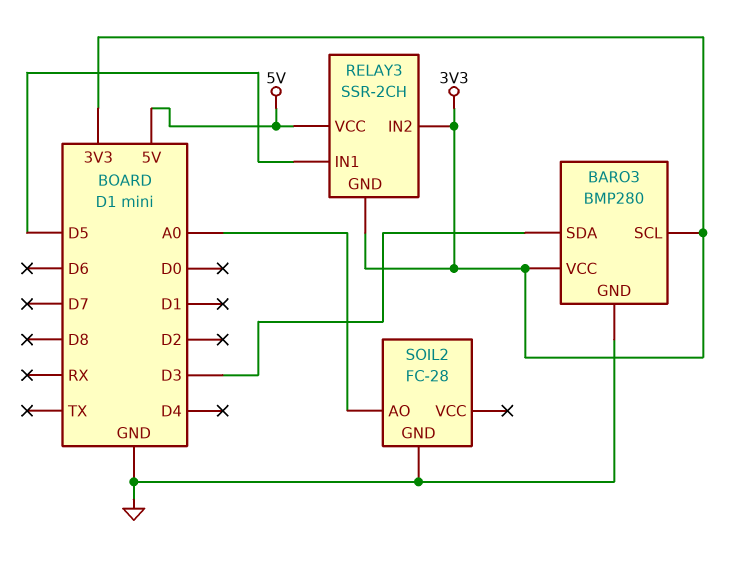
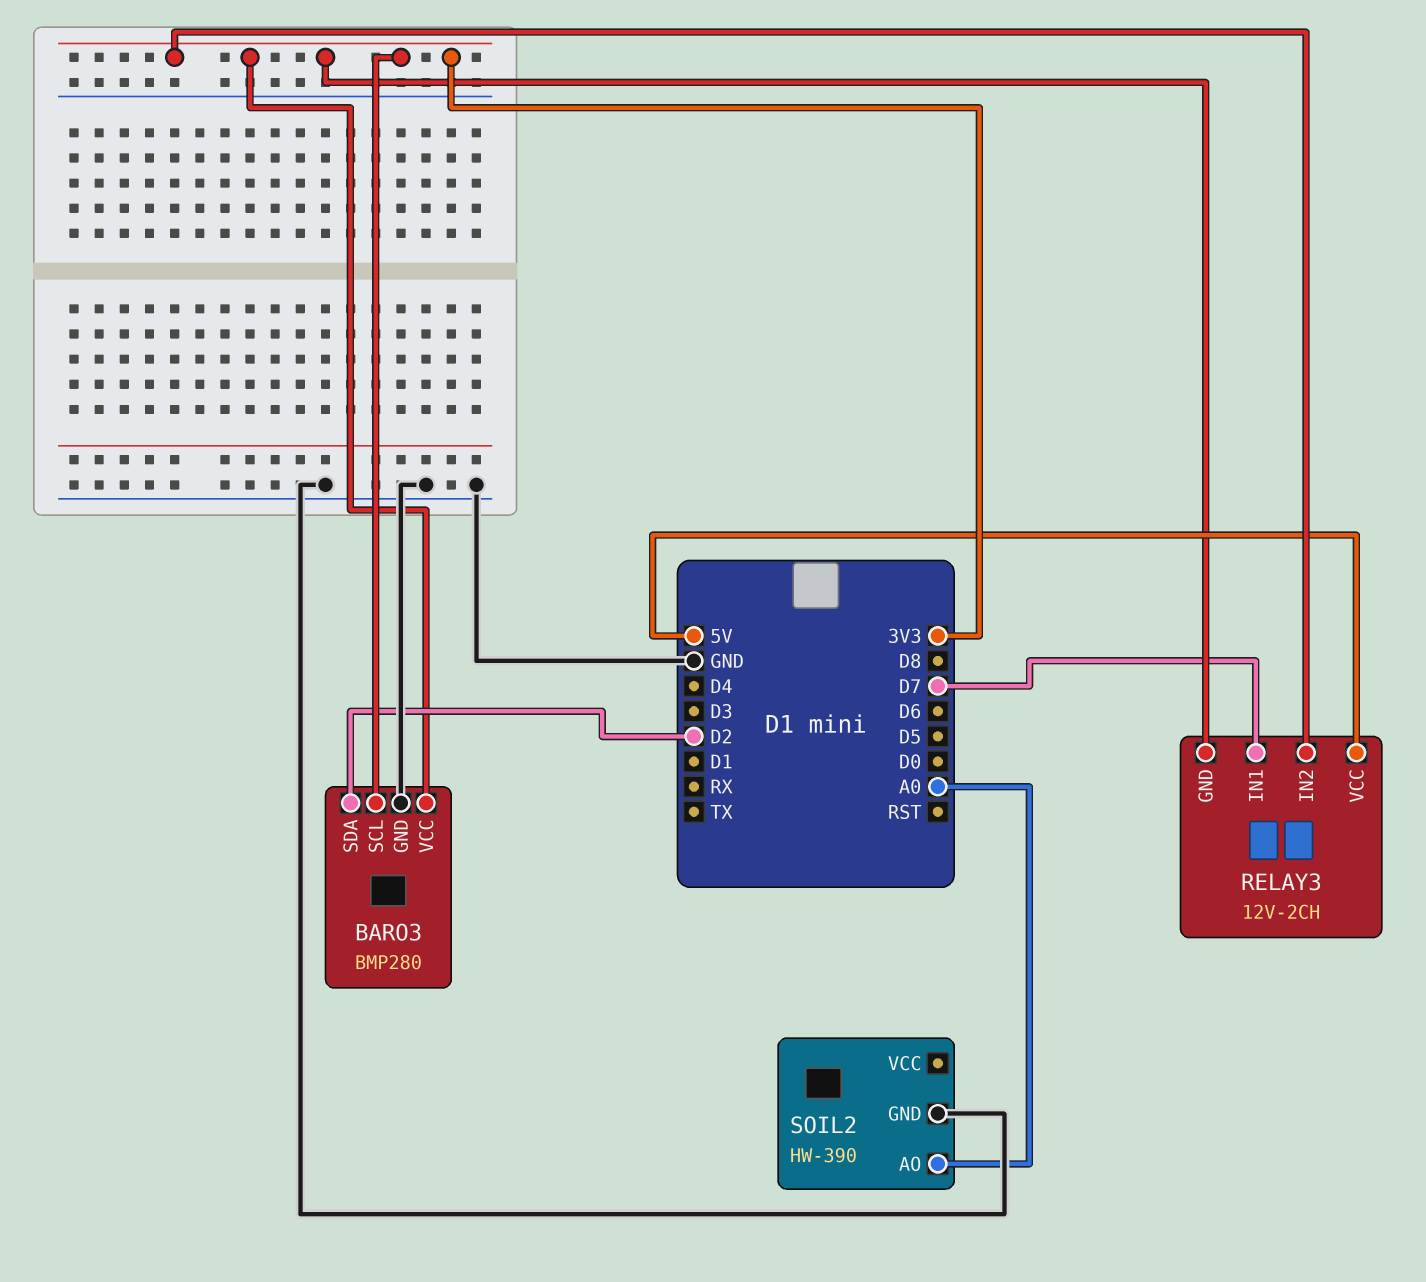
BARO3 pin SDA: D3 -> D2
RELAY3: SSR-2CH -> 12V-2CH
RELAY3 pin IN1: D5 -> D7
SOIL2: FC-28 -> HW-390

